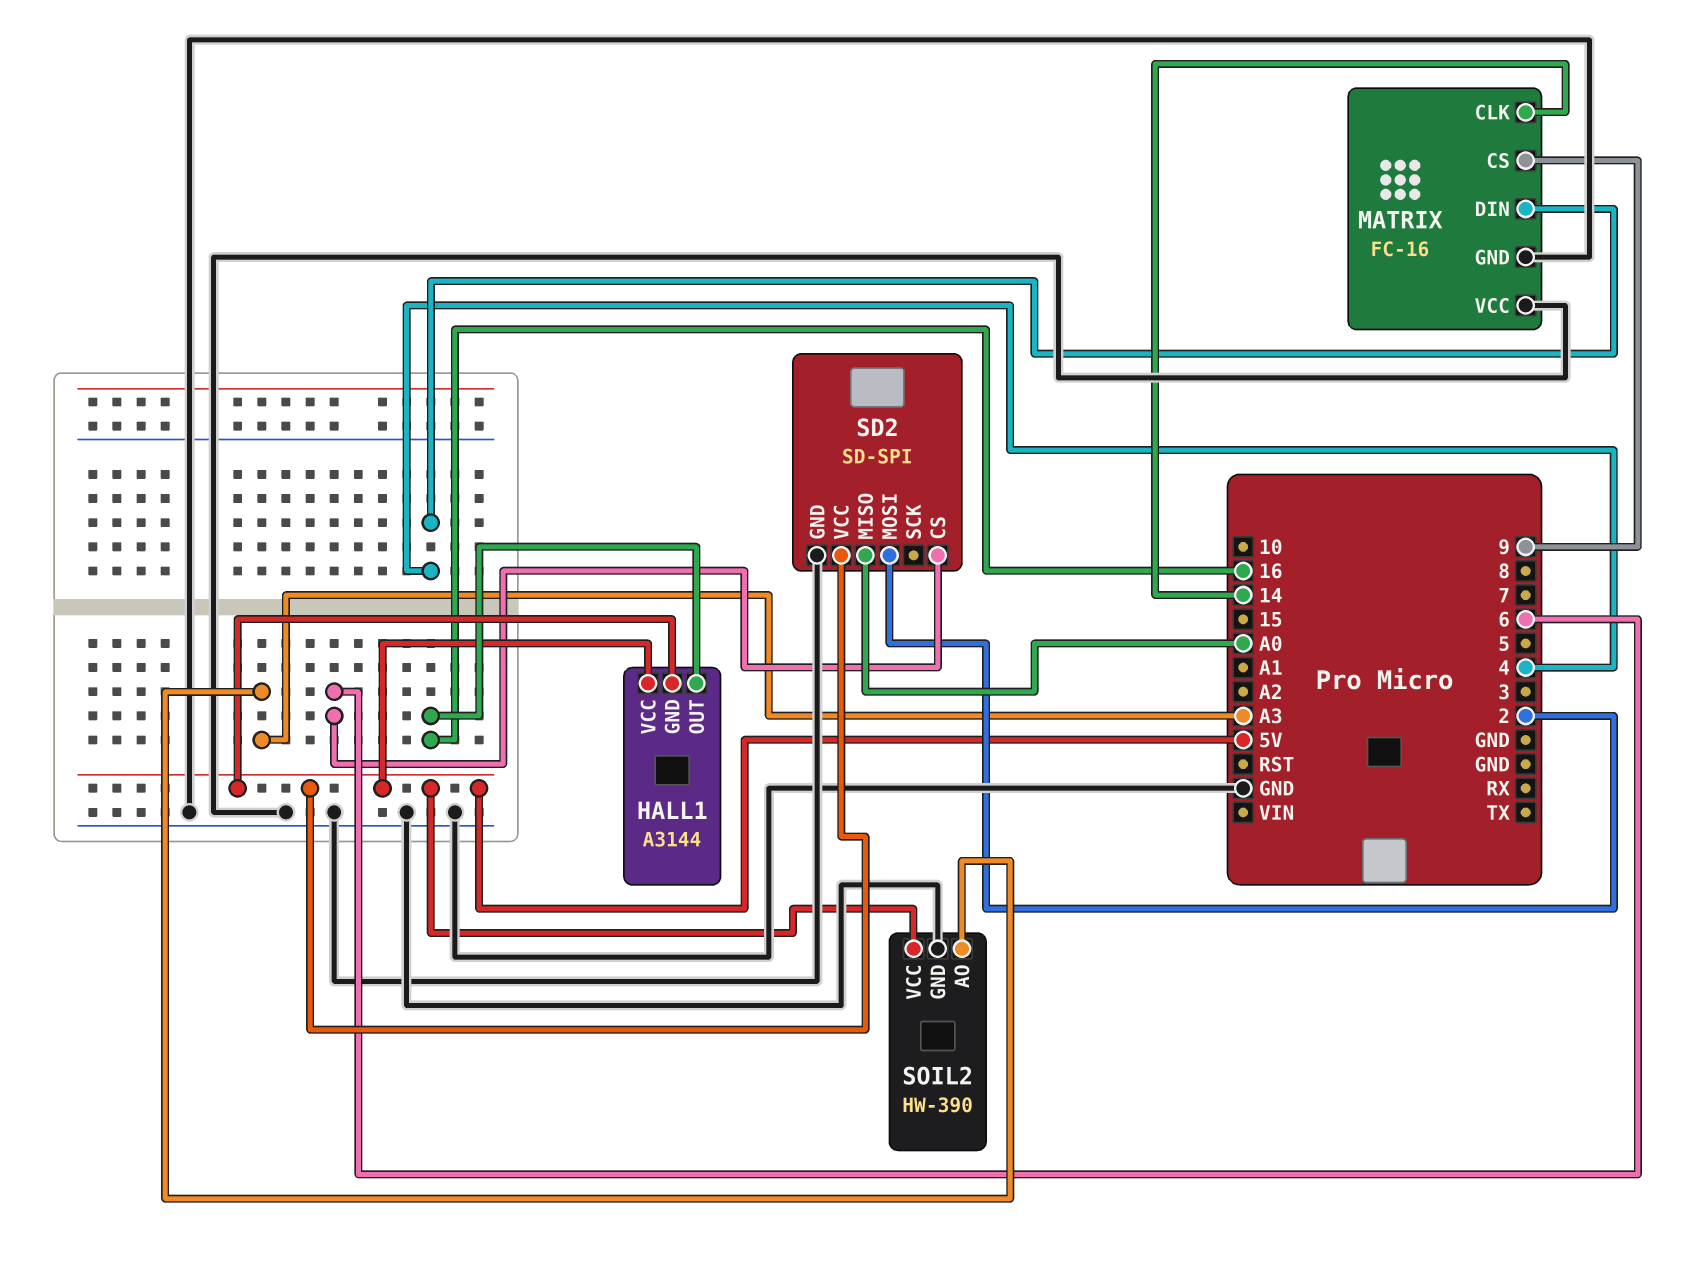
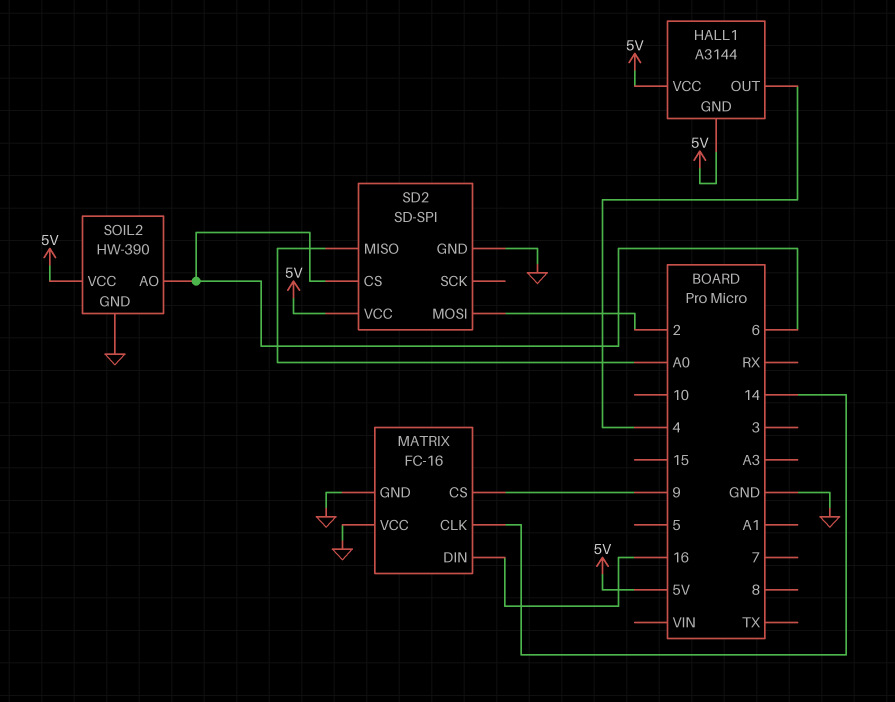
HALL1 pin OUT: 16 -> 4
MATRIX pin DIN: 4 -> 16
SOIL2 pin AO: A3 -> 6

